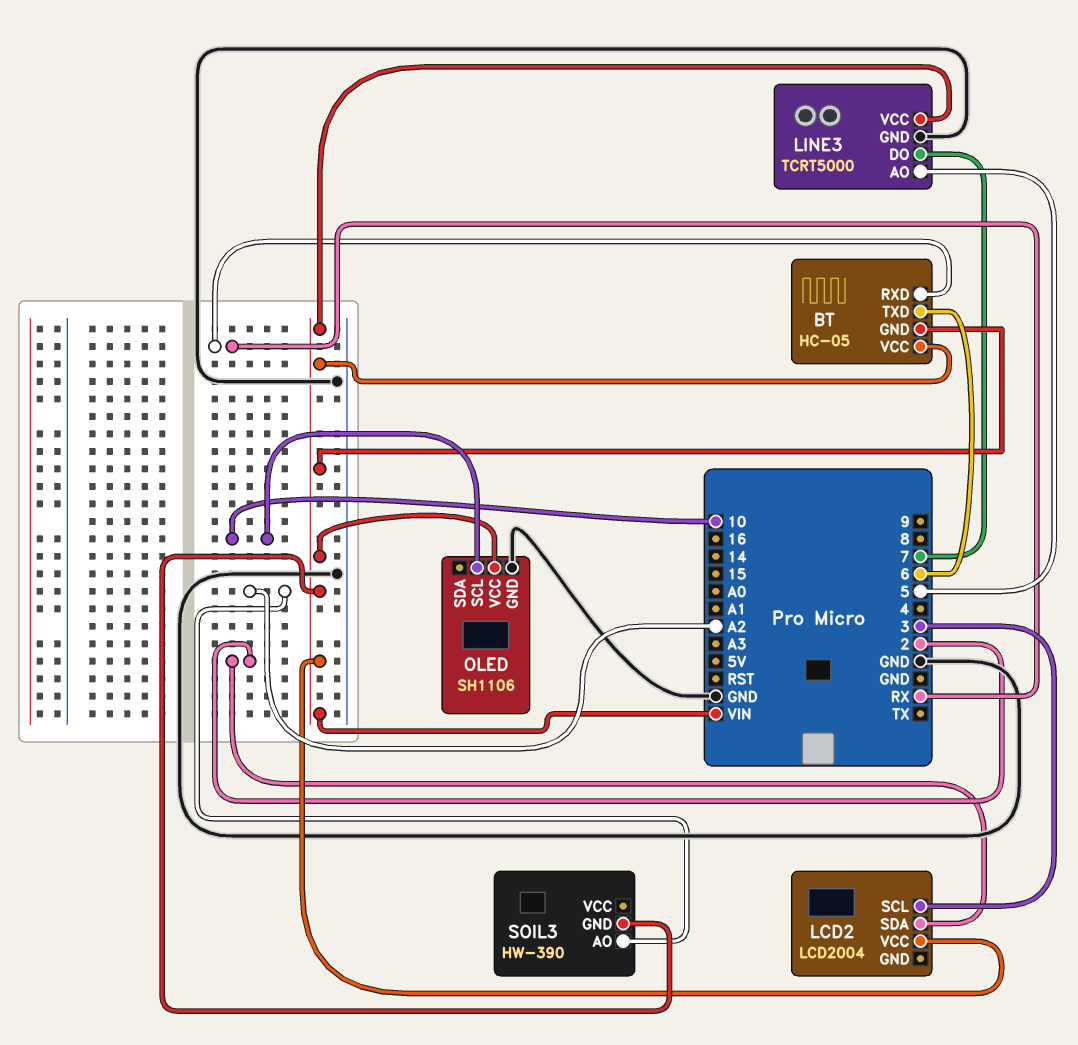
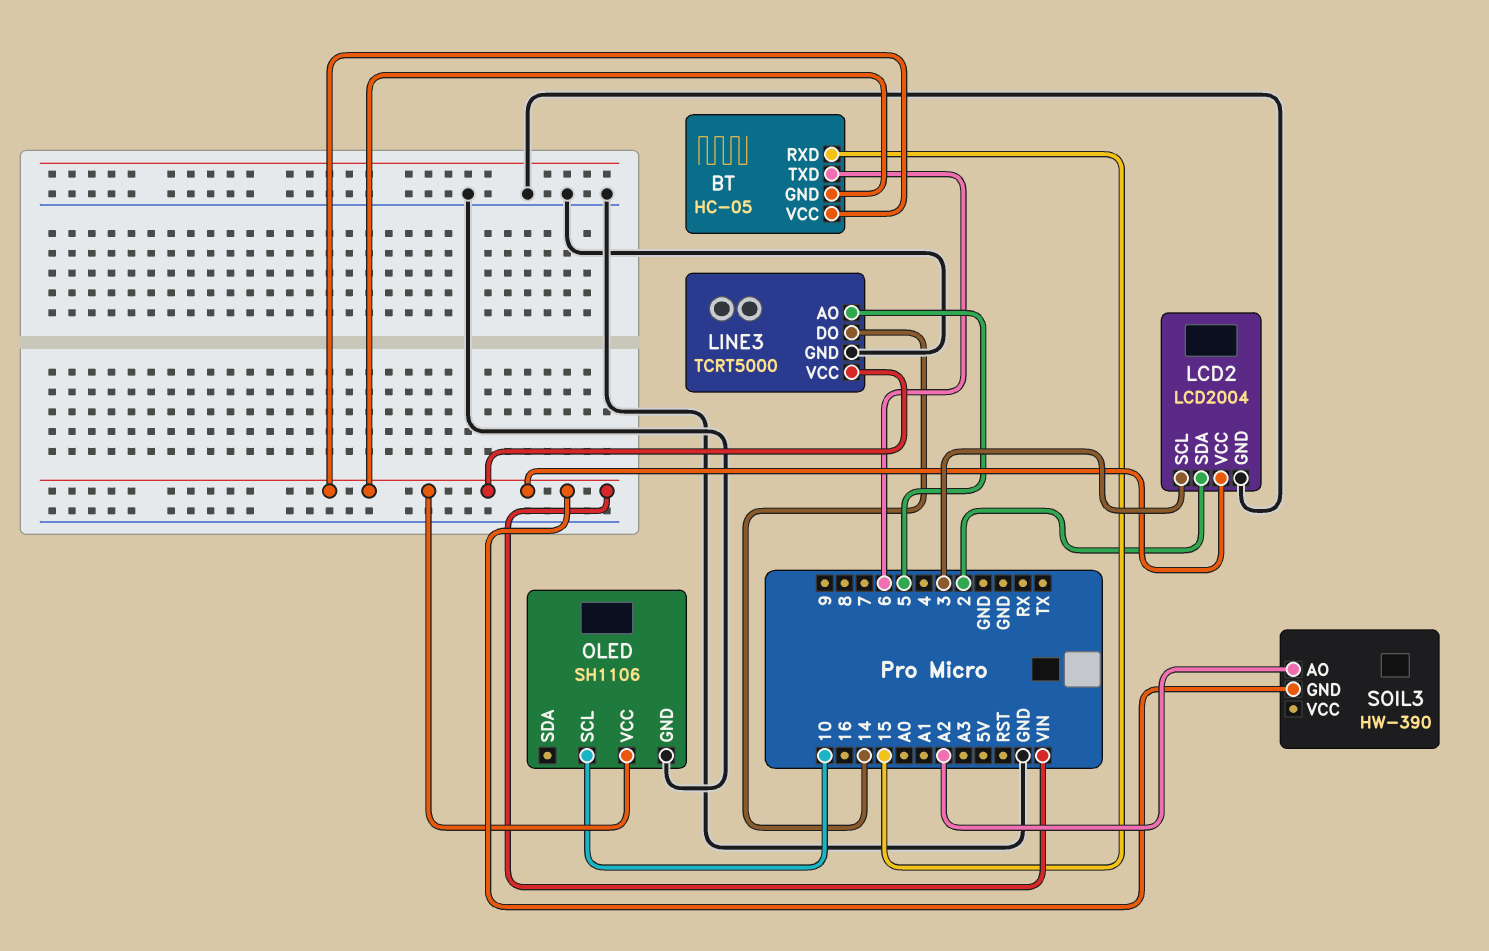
BT pin RXD: RX -> 15
LCD2 pin GND: none -> GND
LINE3 pin DO: 7 -> 14

